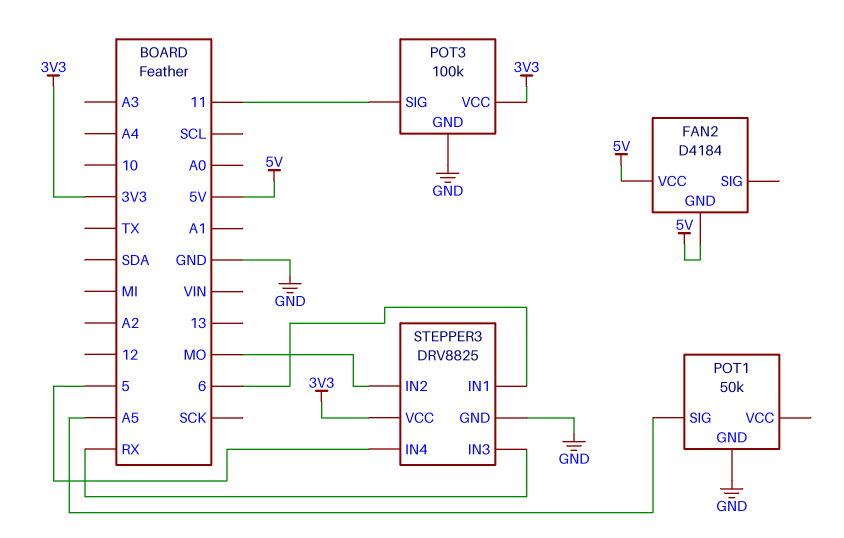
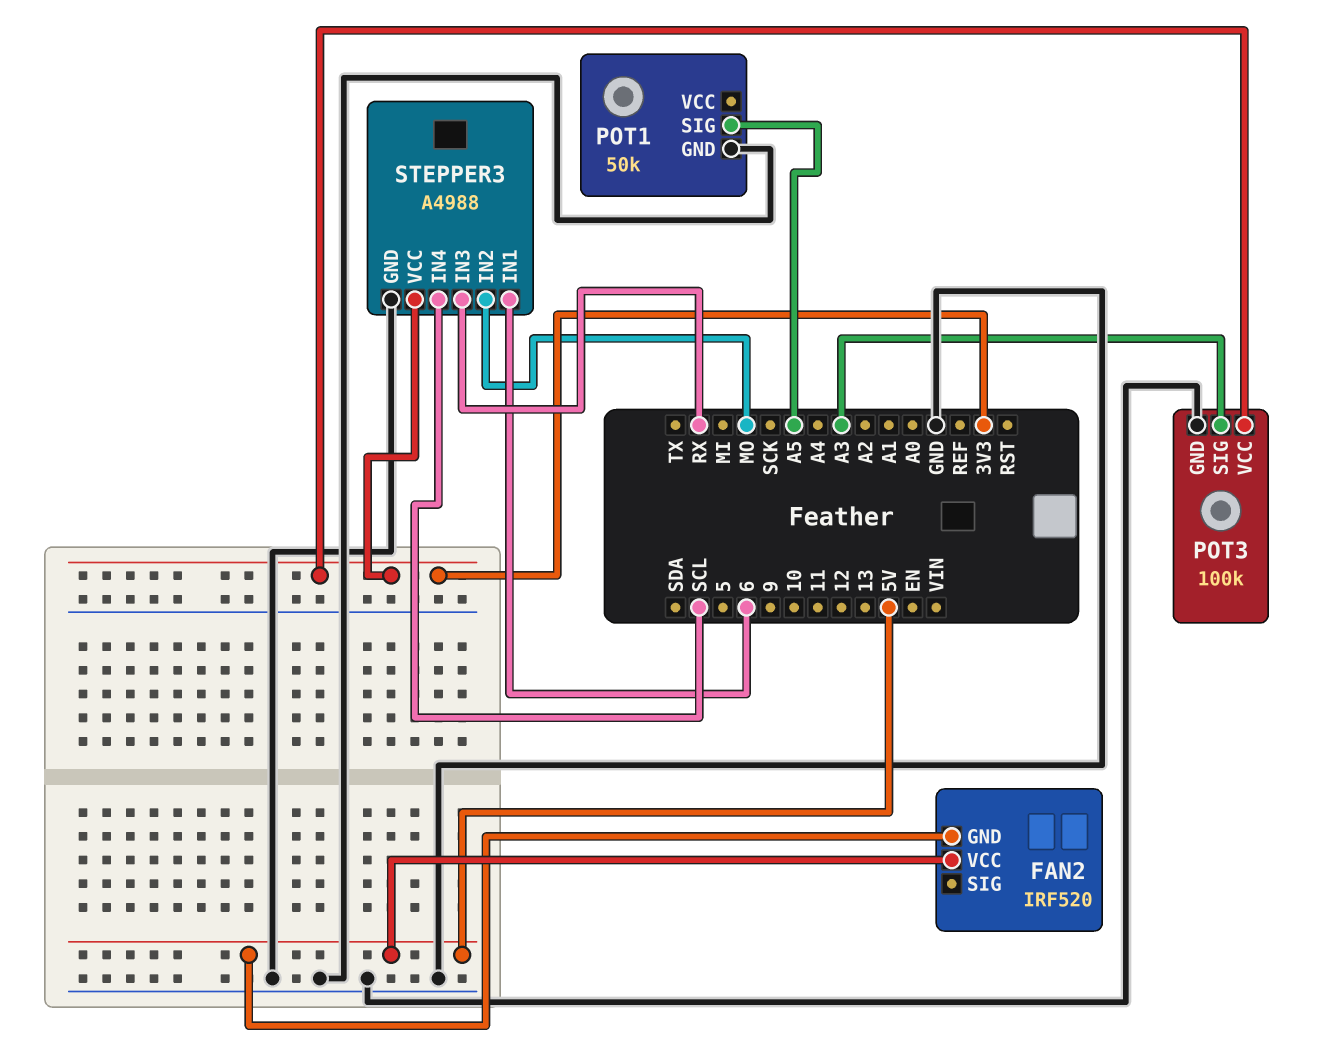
FAN2: D4184 -> IRF520
POT3 pin SIG: 11 -> A3
STEPPER3: DRV8825 -> A4988
STEPPER3 pin IN4: 5 -> SCL

